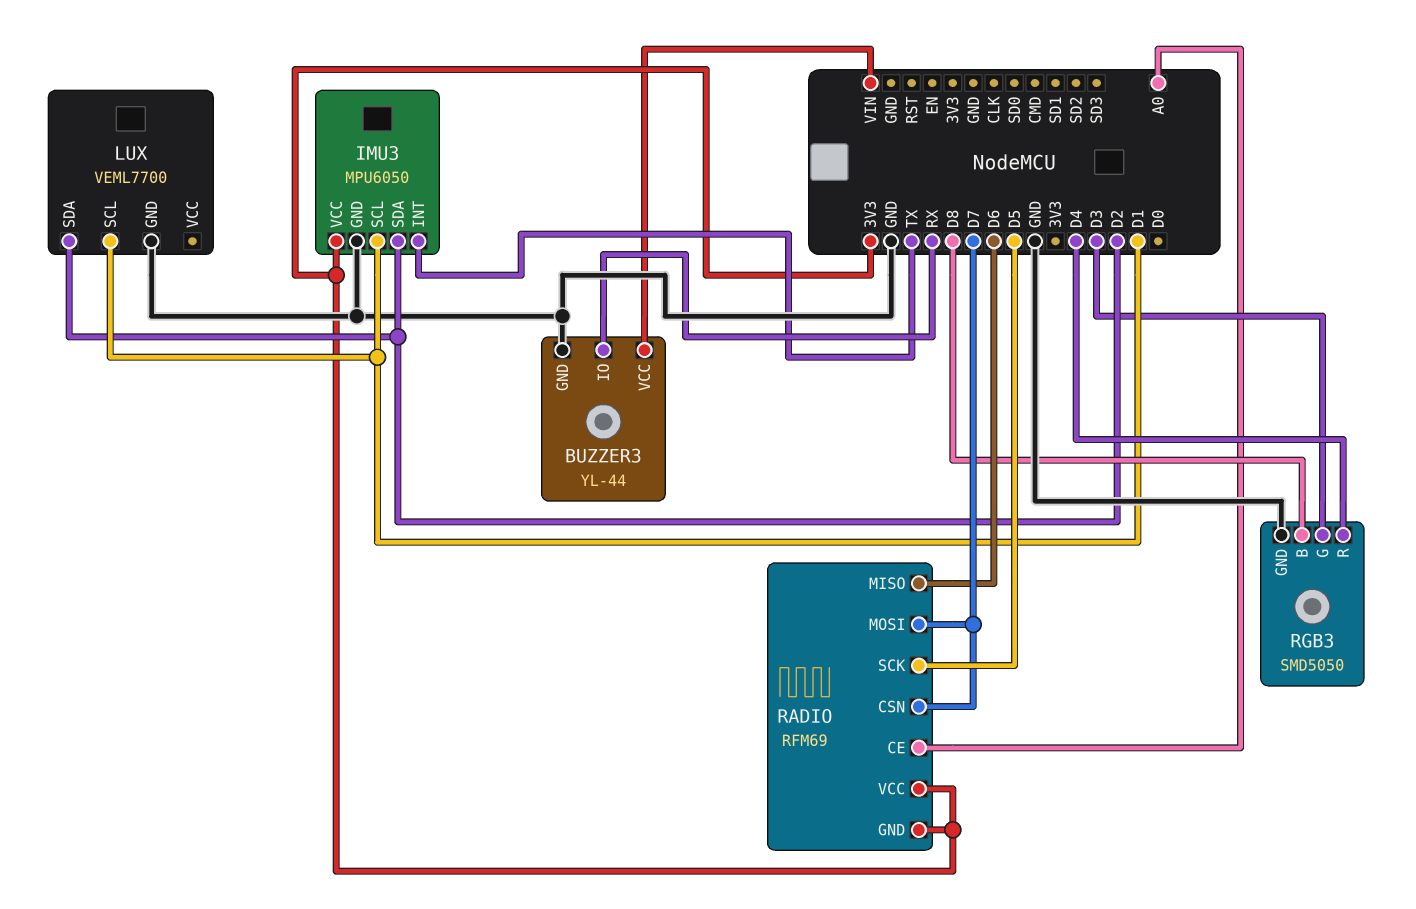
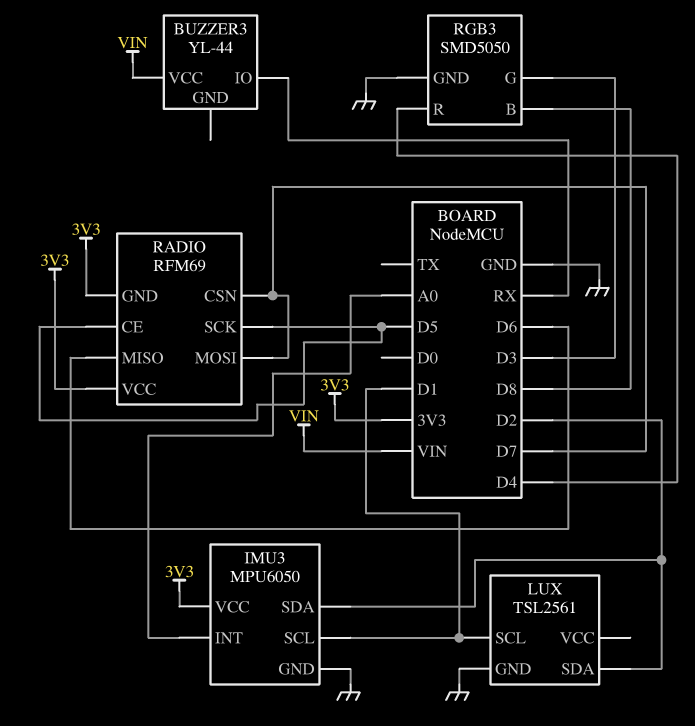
BUZZER3 pin GND: GND -> none
IMU3 pin INT: TX -> A0
LUX: VEML7700 -> TSL2561
RADIO pin CE: A0 -> D5

